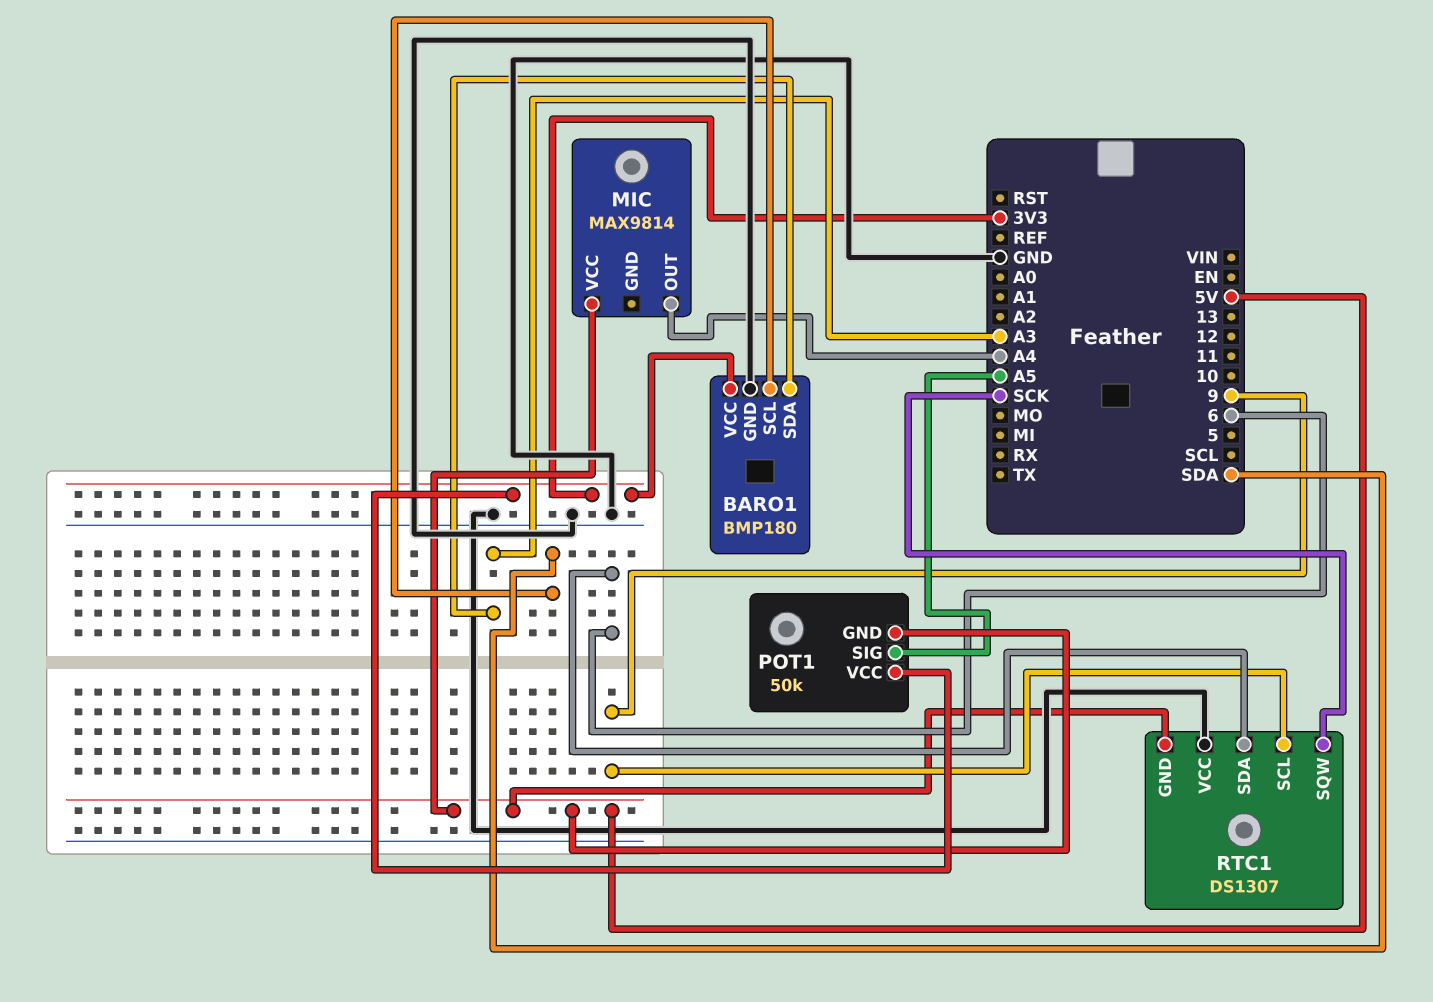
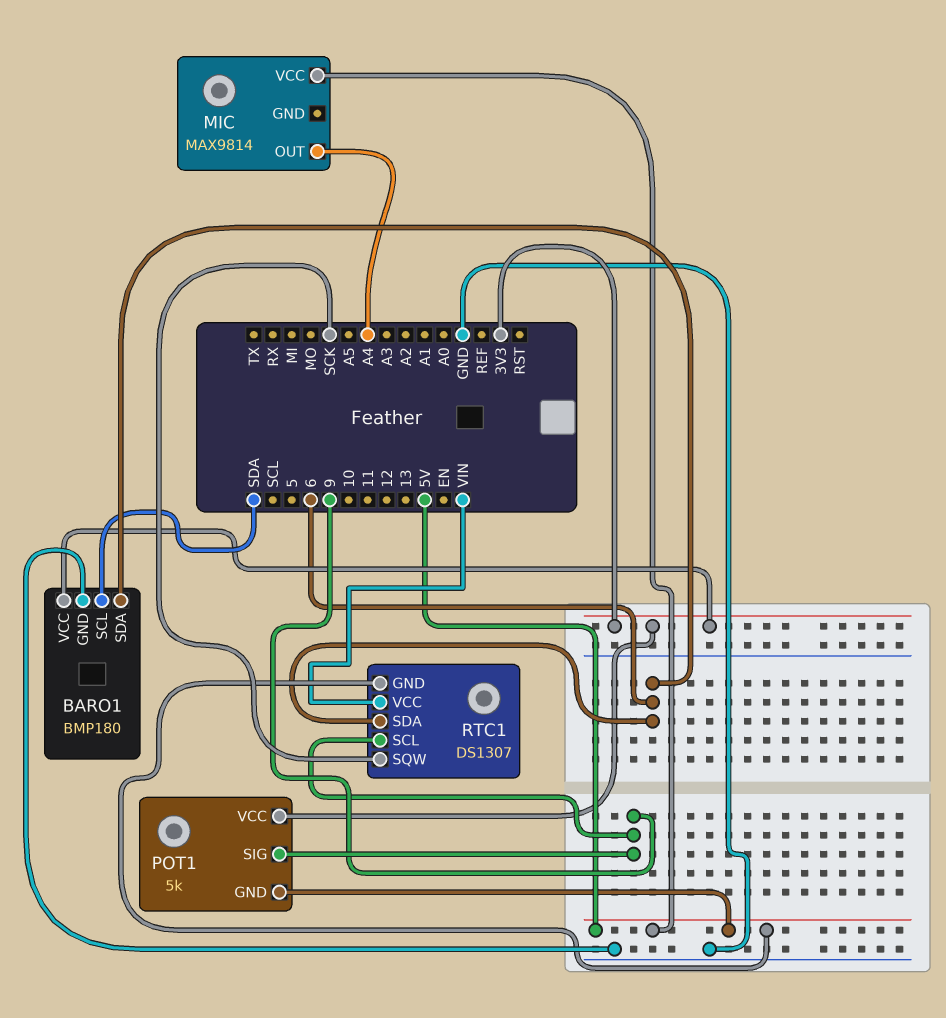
BARO1 pin SDA: A3 -> 6
POT1: 50k -> 5k
POT1 pin SIG: A5 -> 9
RTC1 pin VCC: GND -> VIN

